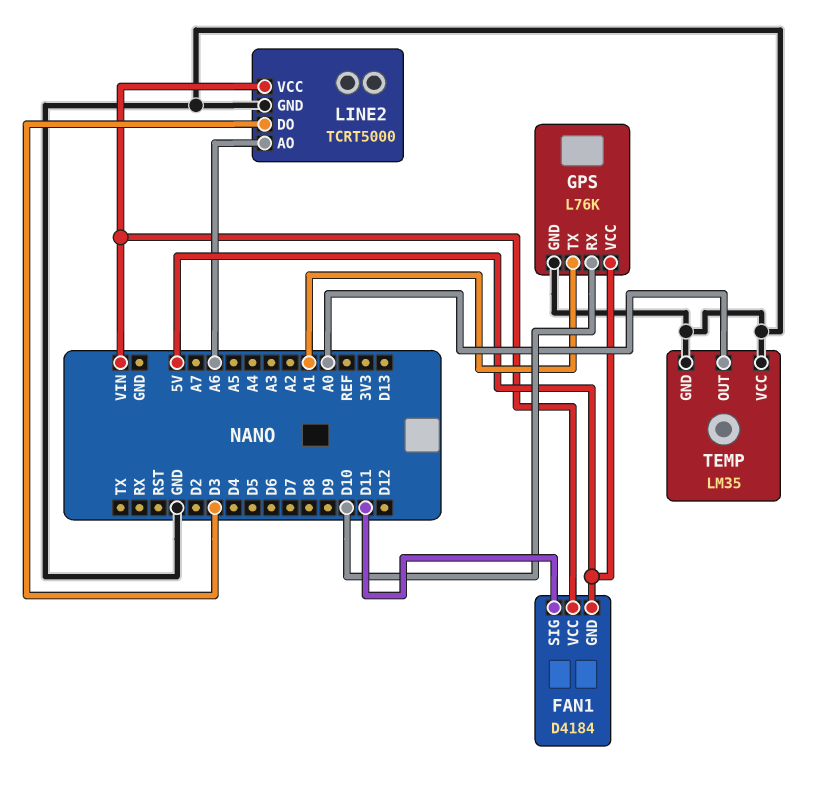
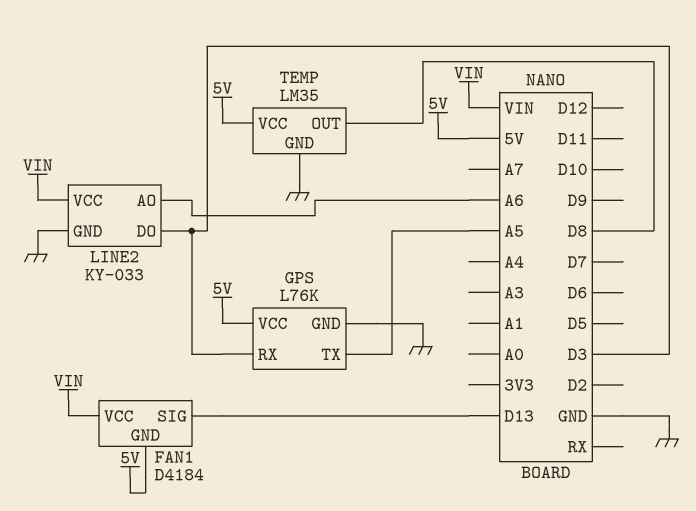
FAN1 pin SIG: D11 -> D13
GPS pin RX: D10 -> D3
GPS pin TX: A1 -> A5
LINE2: TCRT5000 -> KY-033
TEMP pin OUT: A0 -> D8
TEMP pin VCC: GND -> 5V

